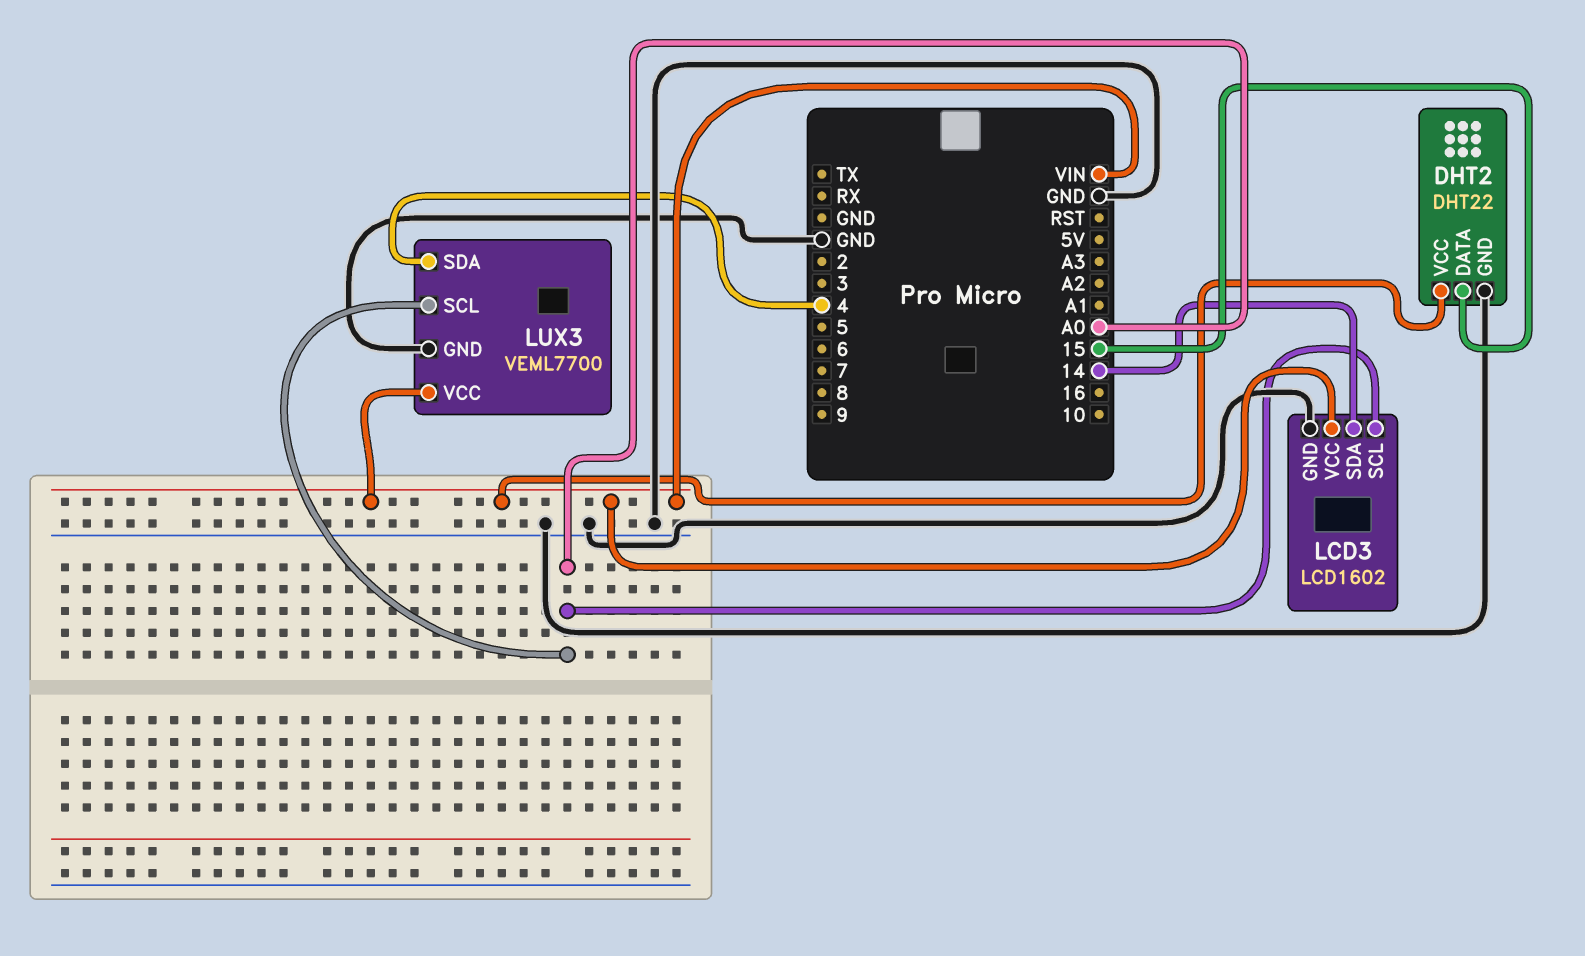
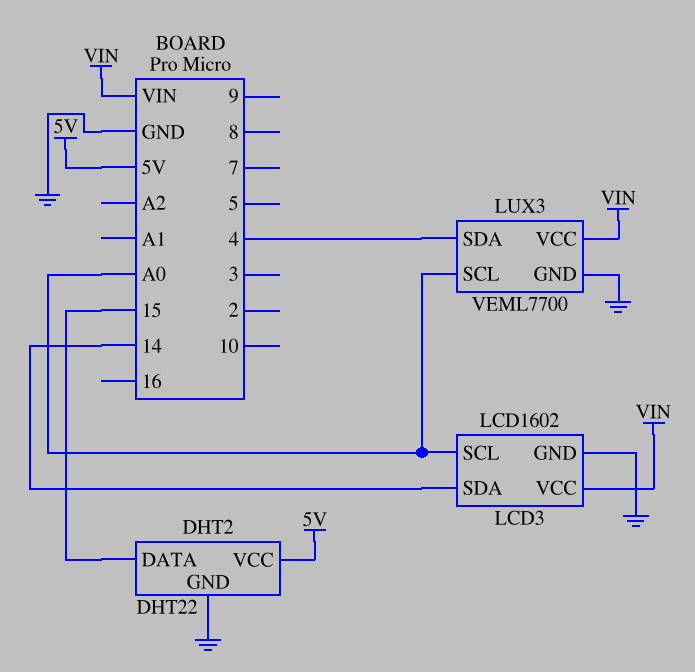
DHT2 pin VCC: VIN -> 5V

